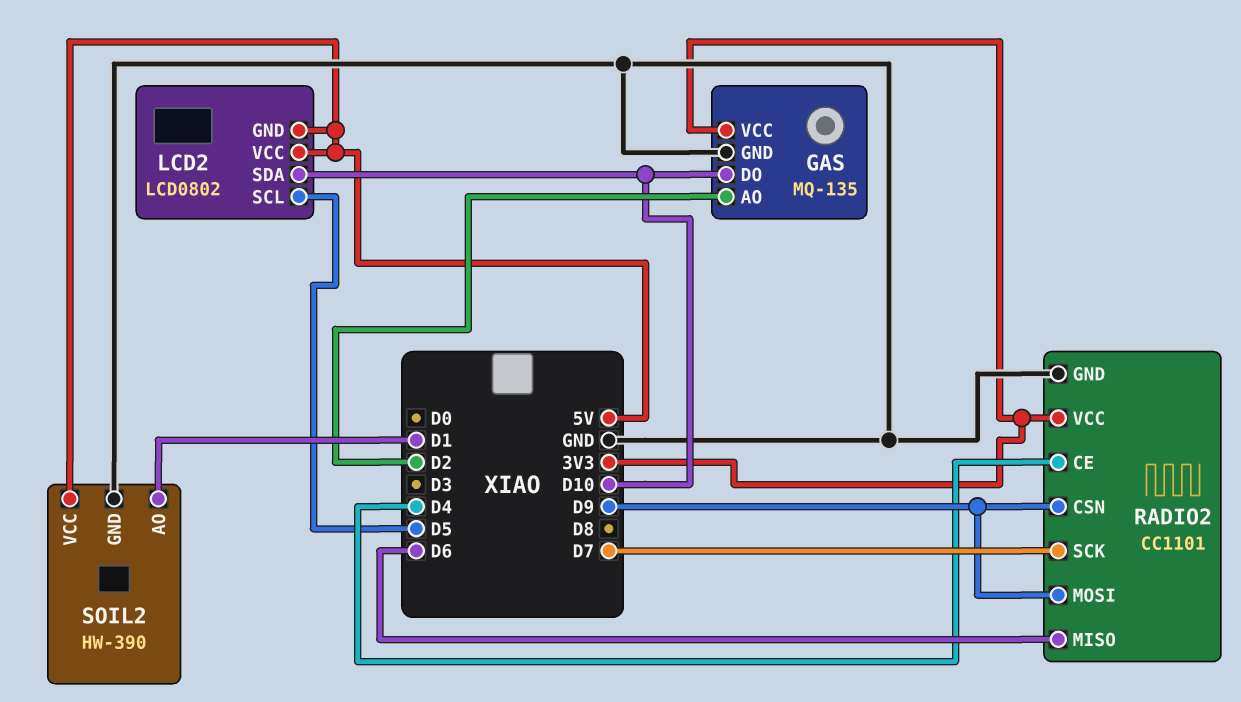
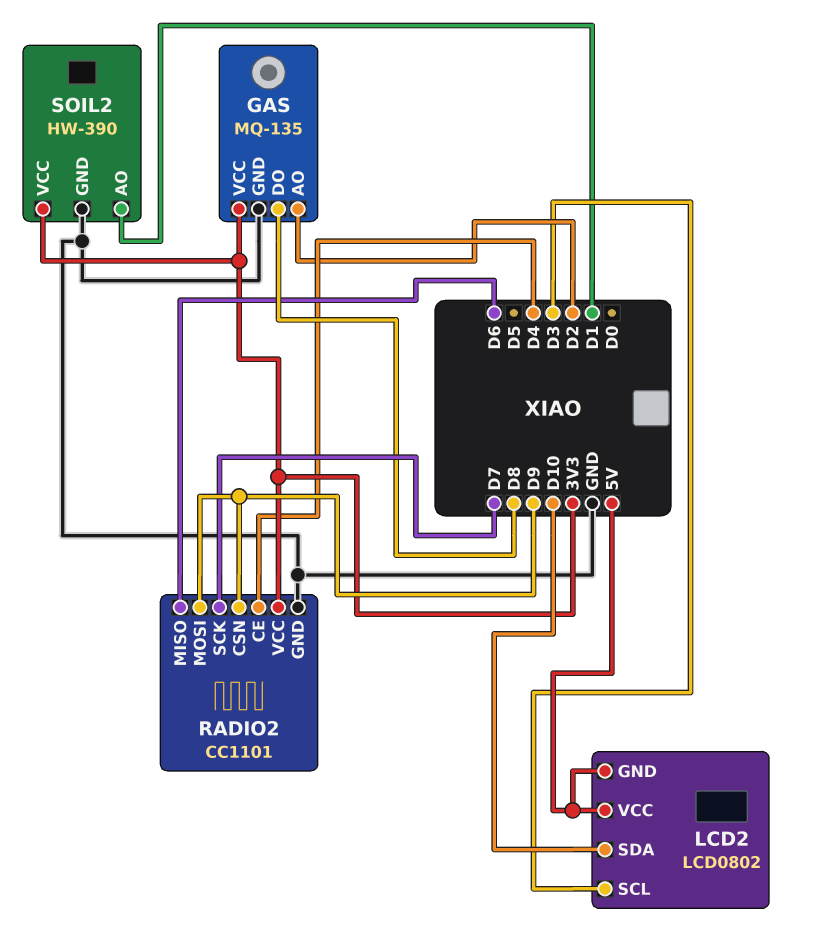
GAS pin DO: D10 -> D8
LCD2 pin SCL: D5 -> D3
SOIL2 pin VCC: 5V -> 3V3

